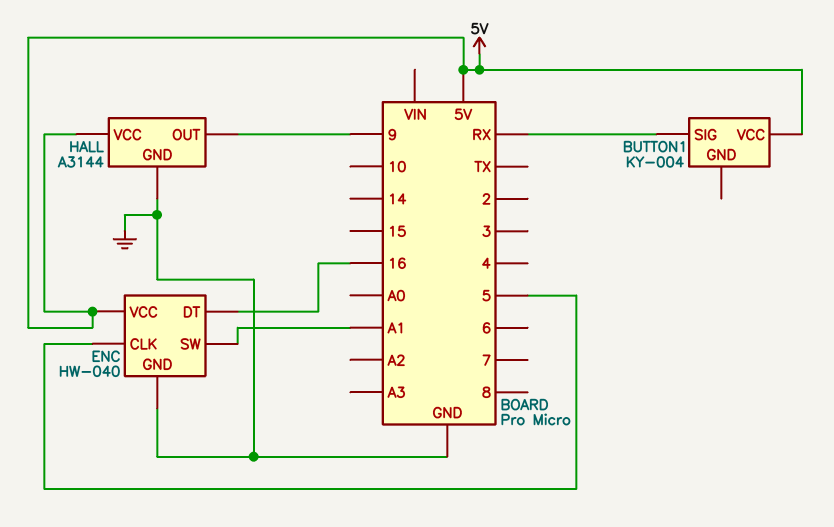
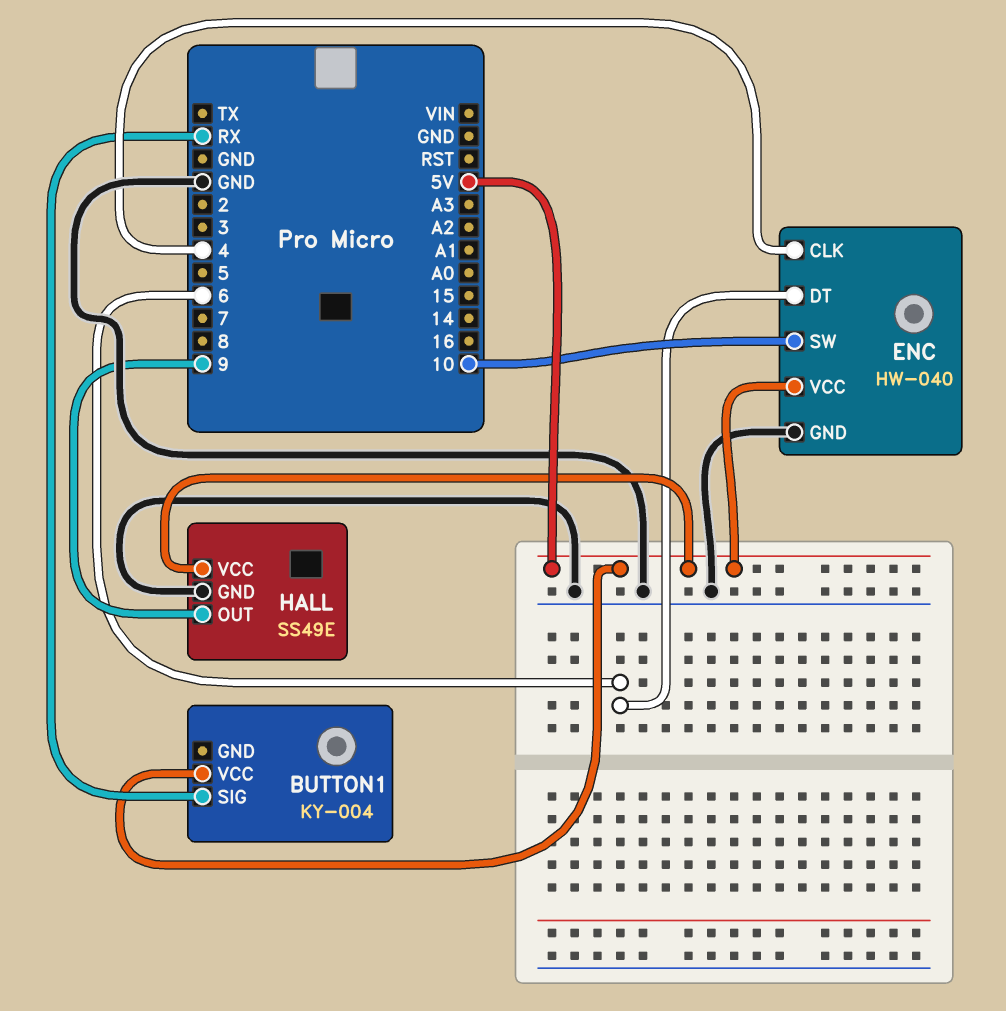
ENC pin CLK: 5 -> 4
ENC pin DT: 16 -> 6
ENC pin SW: A1 -> 10
HALL: A3144 -> SS49E

